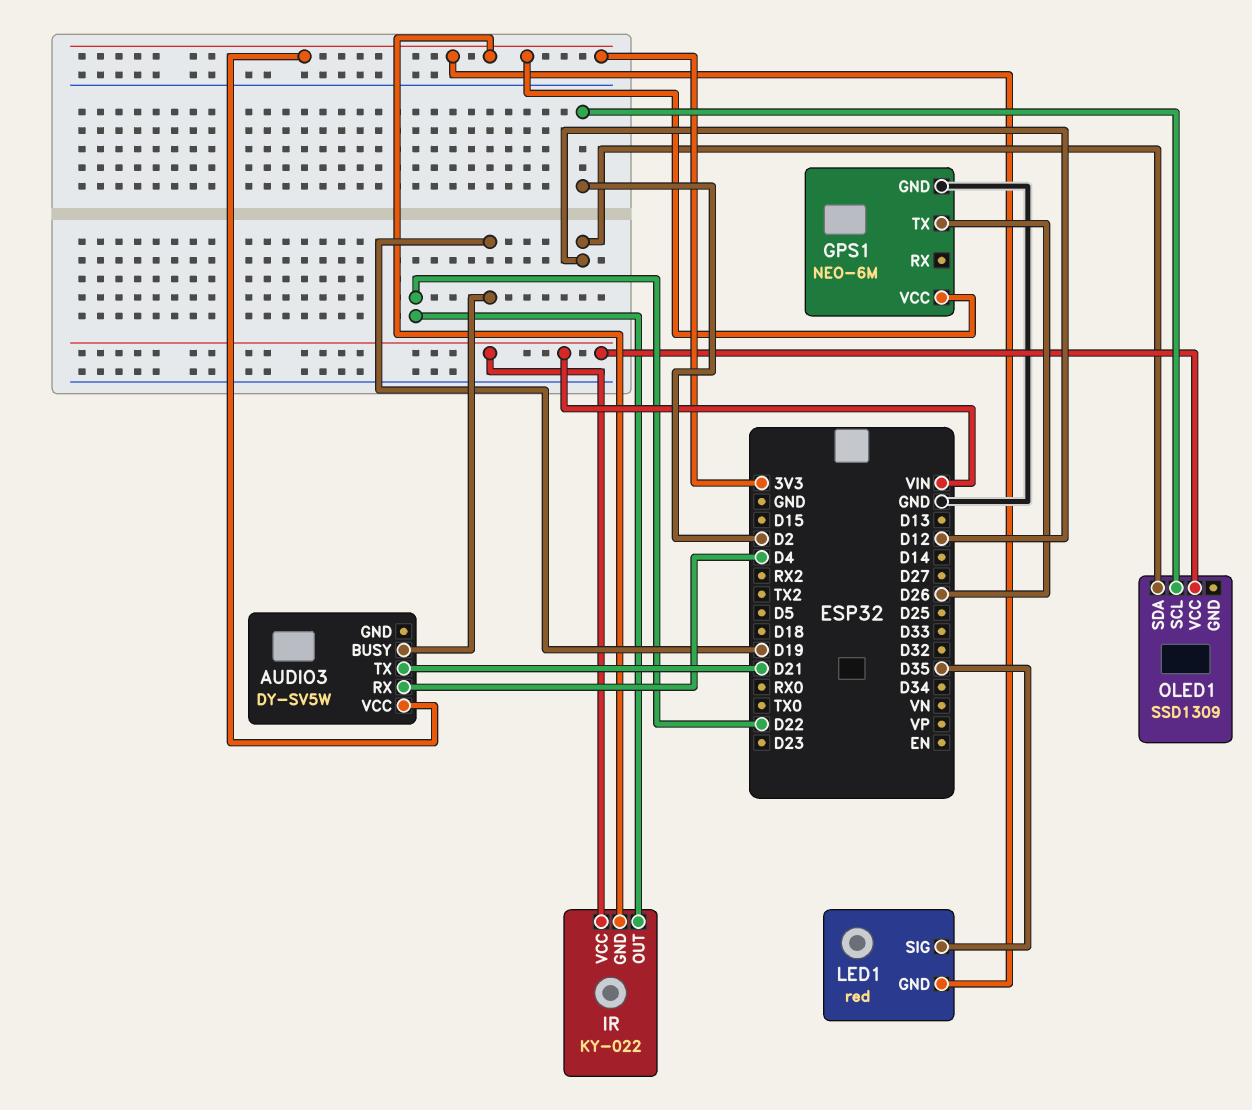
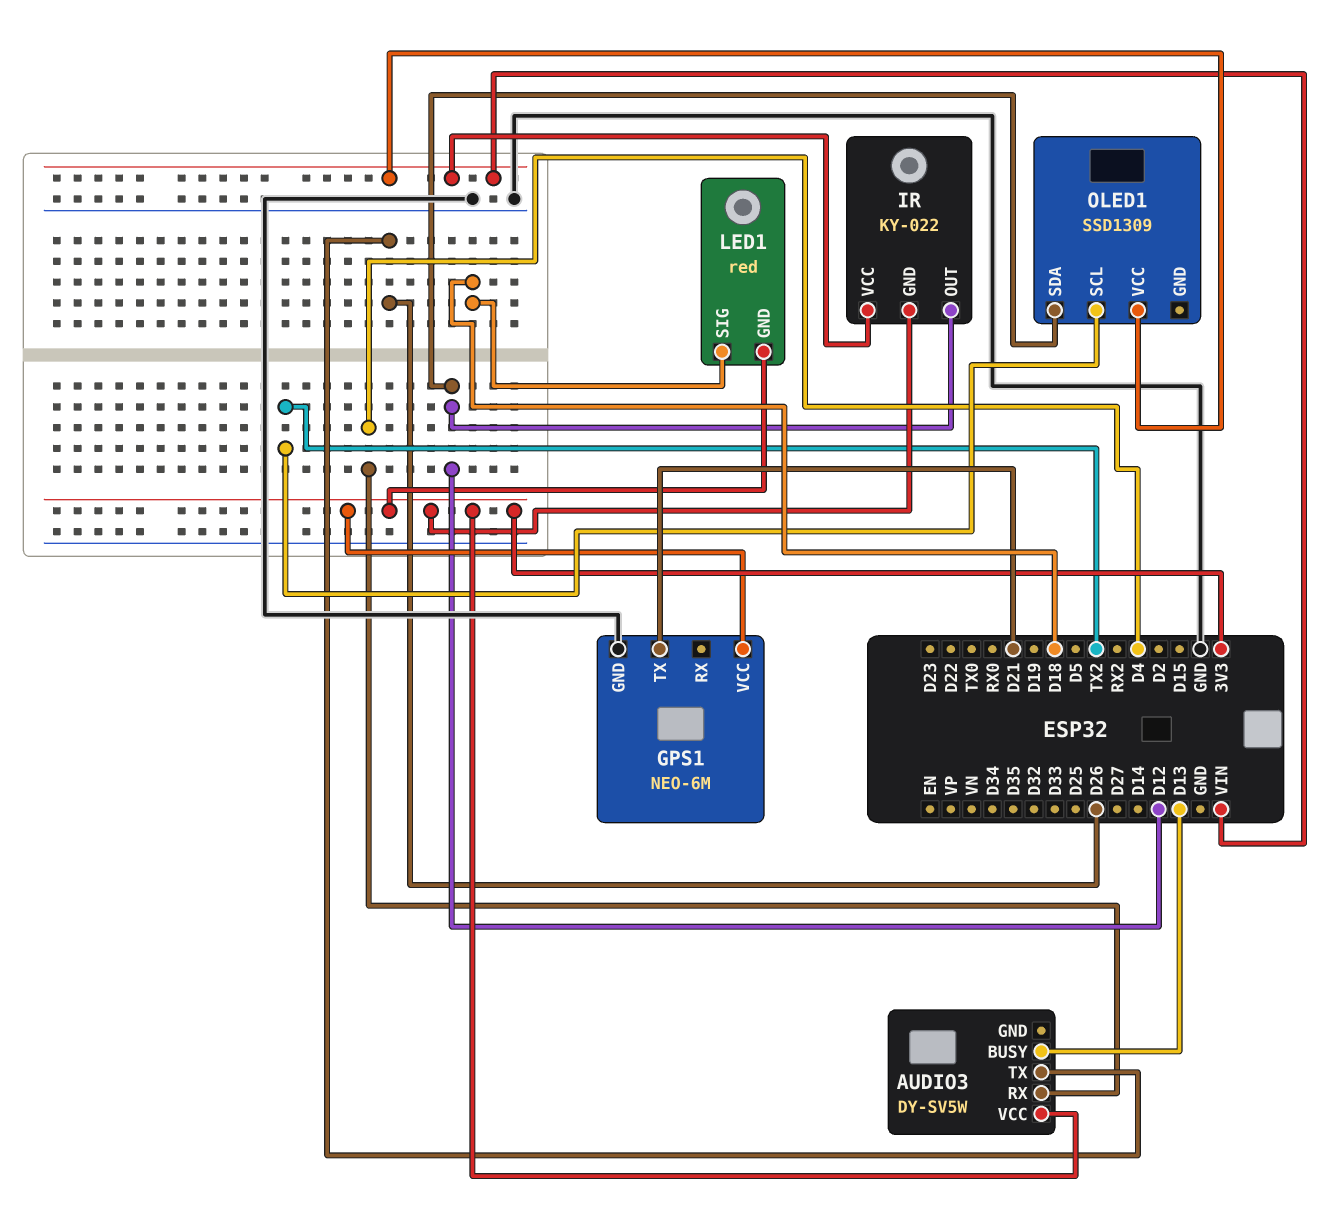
AUDIO3 pin BUSY: D19 -> D13
AUDIO3 pin TX: D21 -> D26
GPS1 pin TX: D26 -> D21
IR pin OUT: D22 -> D12
LED1 pin SIG: D35 -> D18
OLED1 pin SCL: D2 -> TX2

